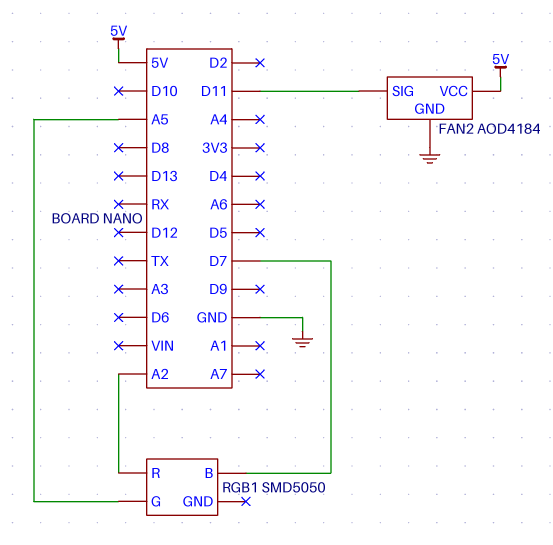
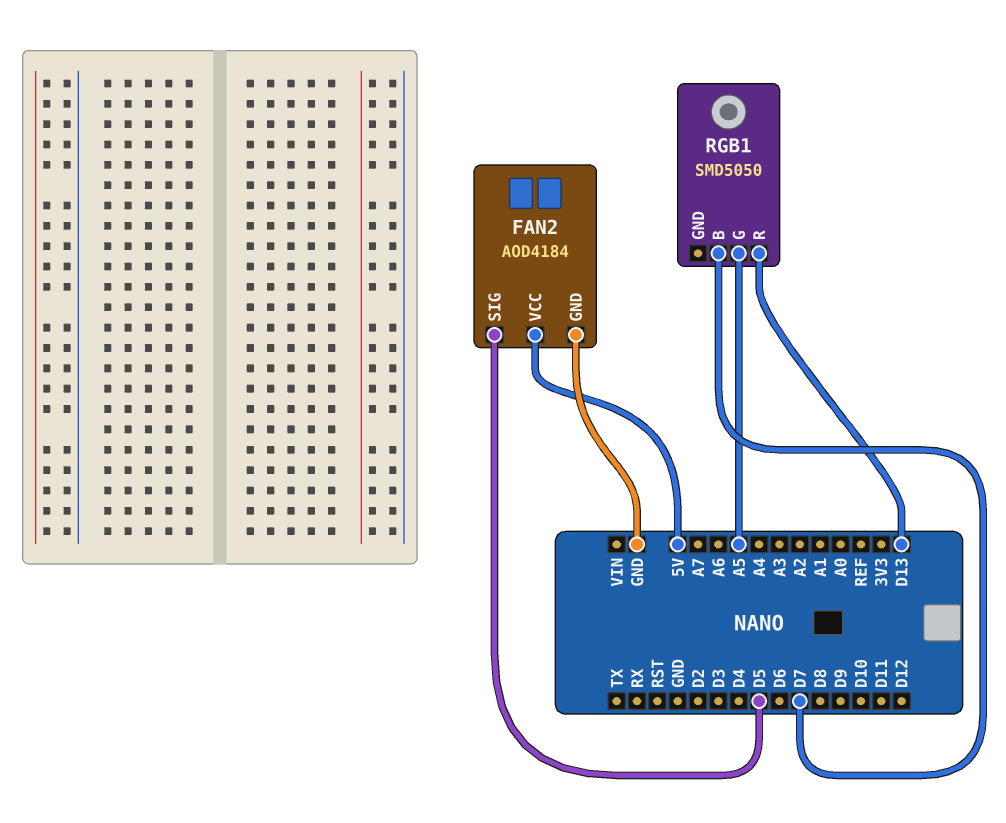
FAN2 pin SIG: D11 -> D5
RGB1 pin R: A2 -> D13

